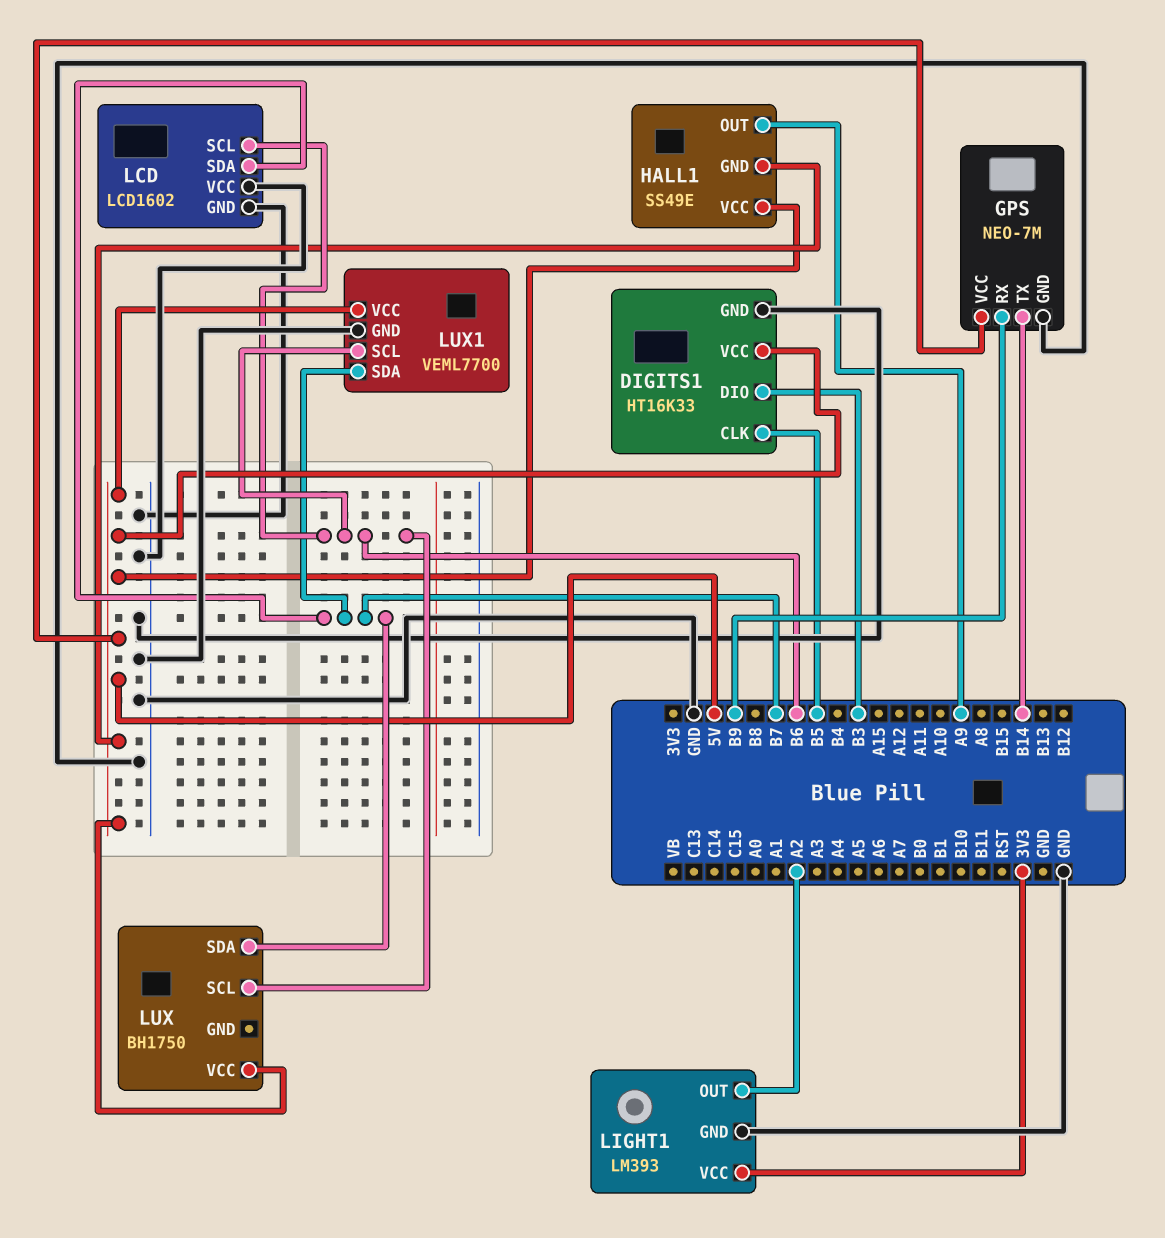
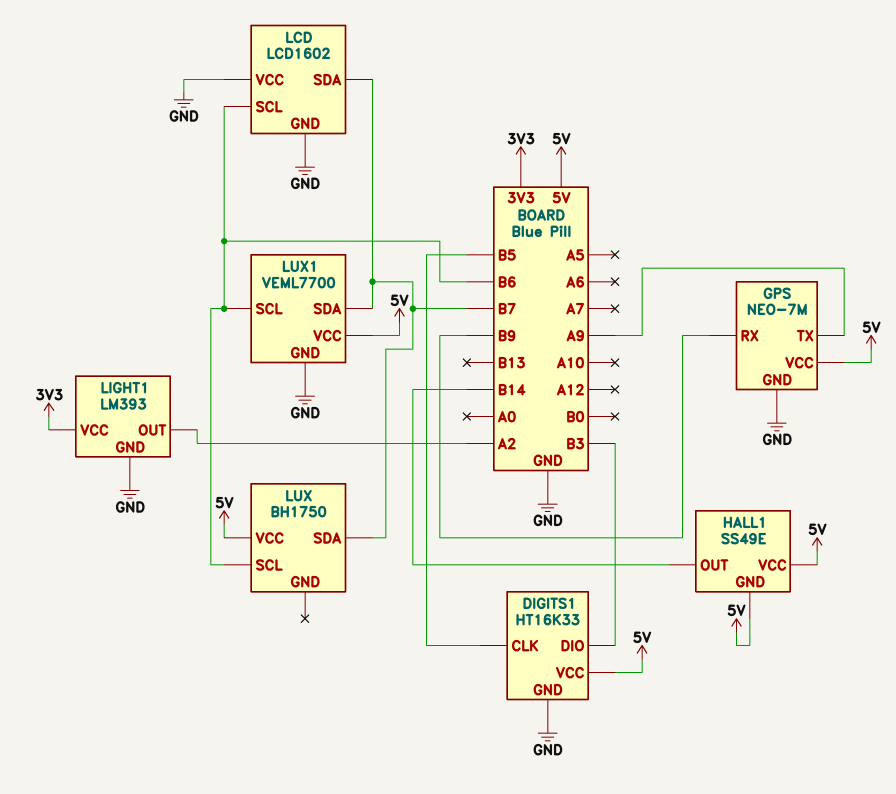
GPS pin TX: B14 -> A9
HALL1 pin OUT: A9 -> B14

